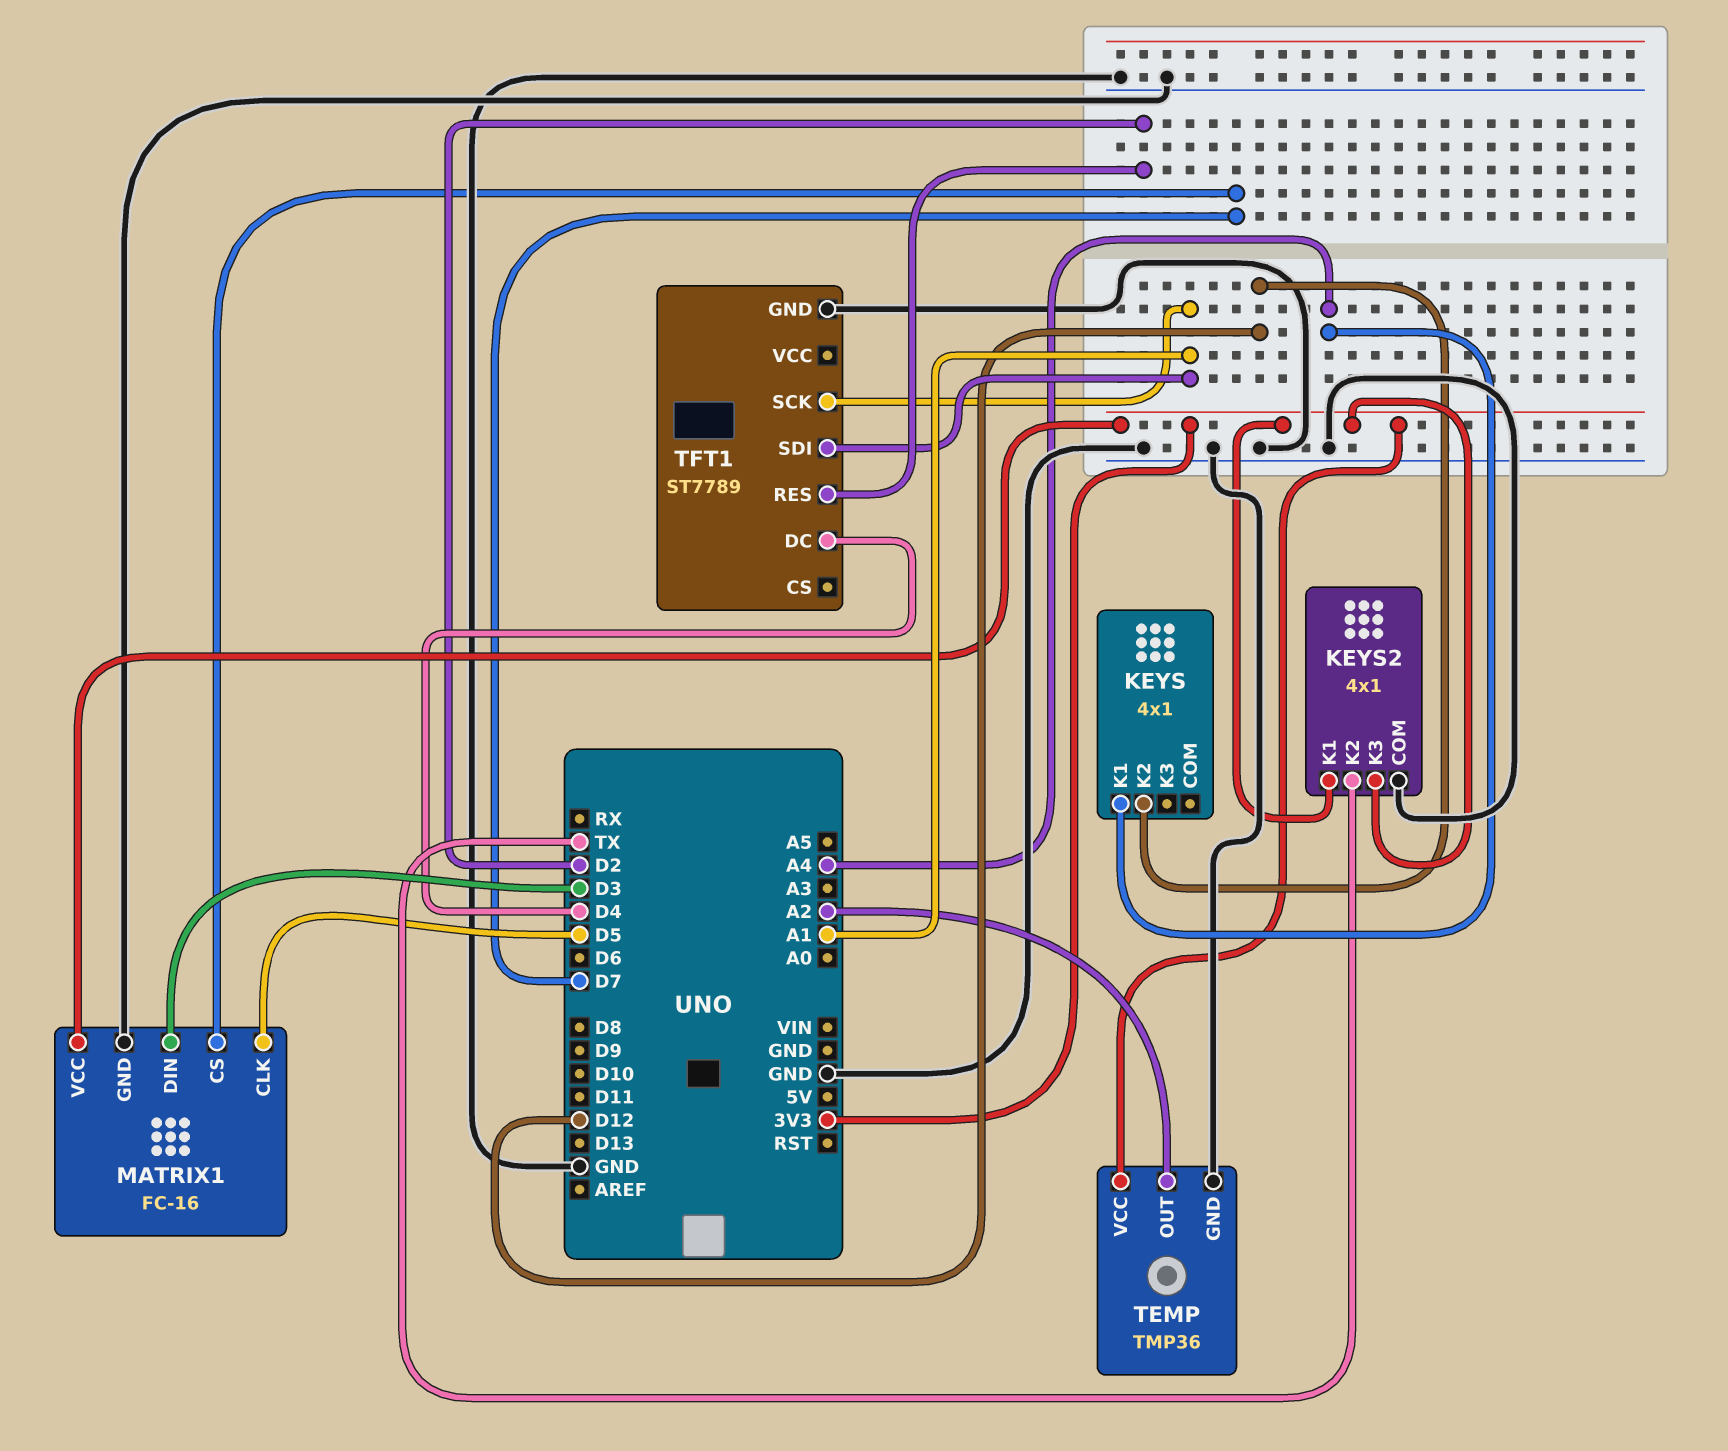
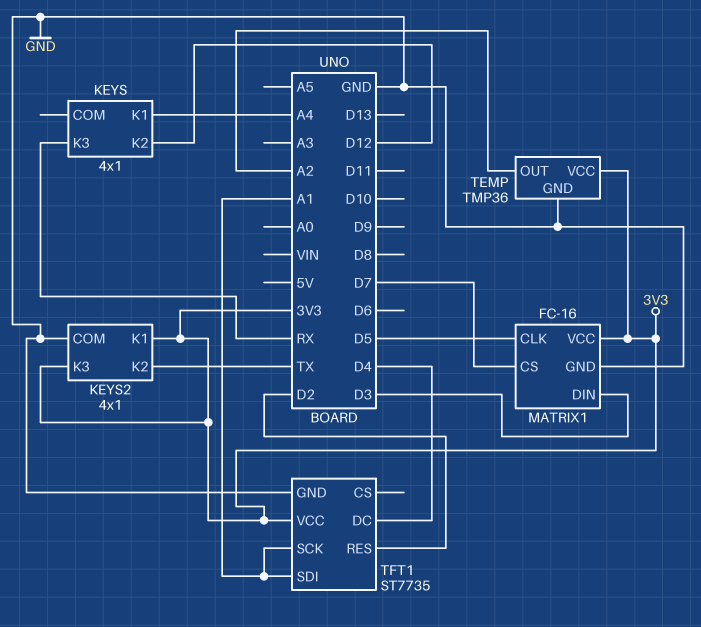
KEYS pin K3: none -> RX
TFT1: ST7789 -> ST7735
TFT1 pin VCC: none -> 3V3

